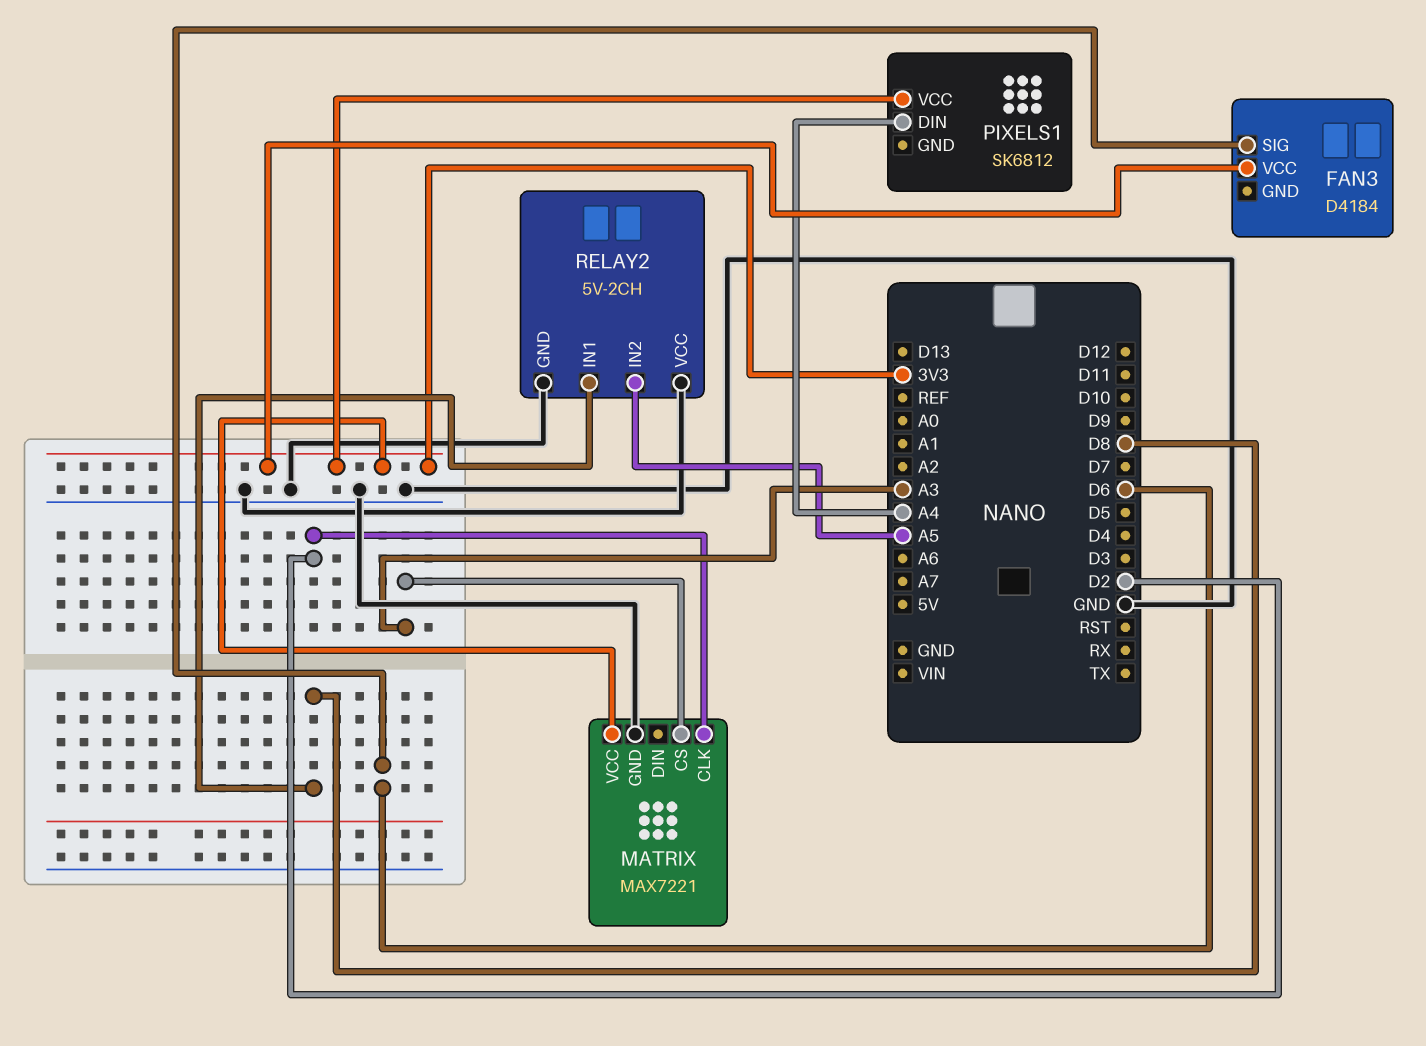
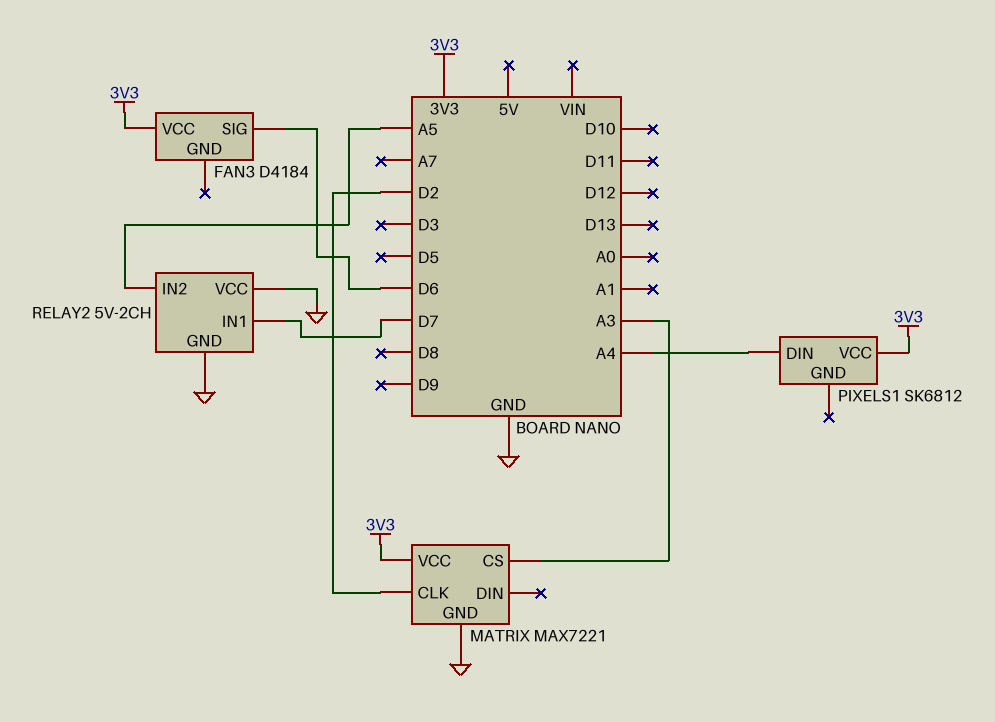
RELAY2 pin IN1: D8 -> D7

